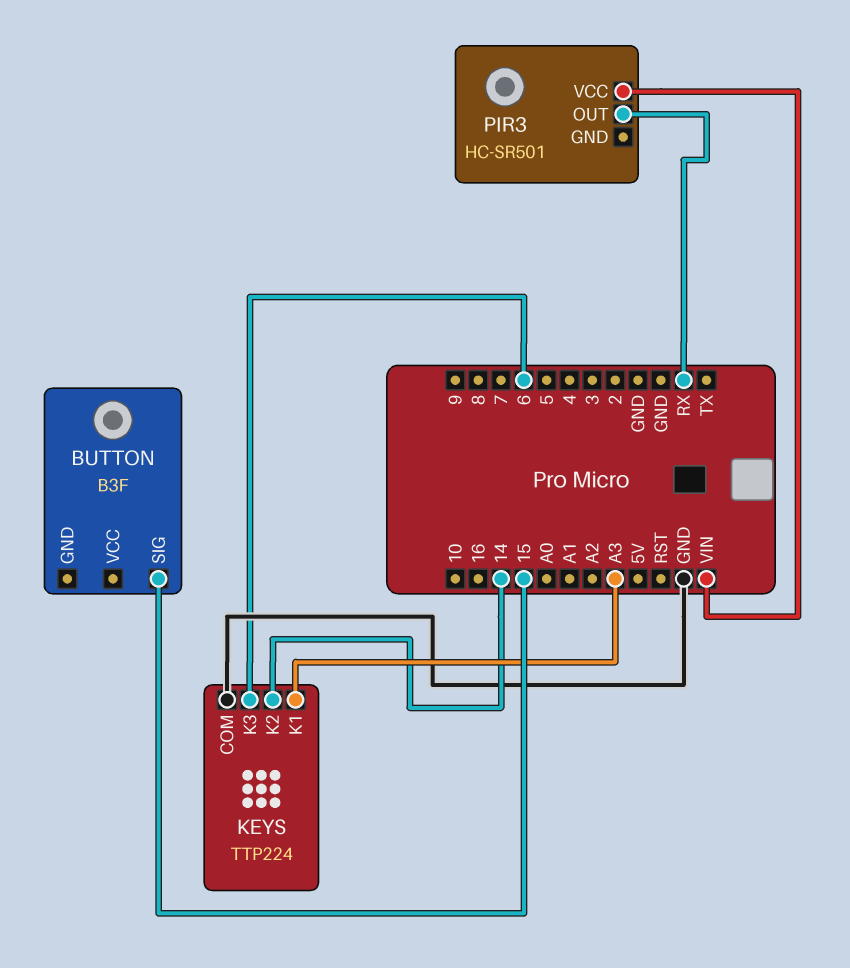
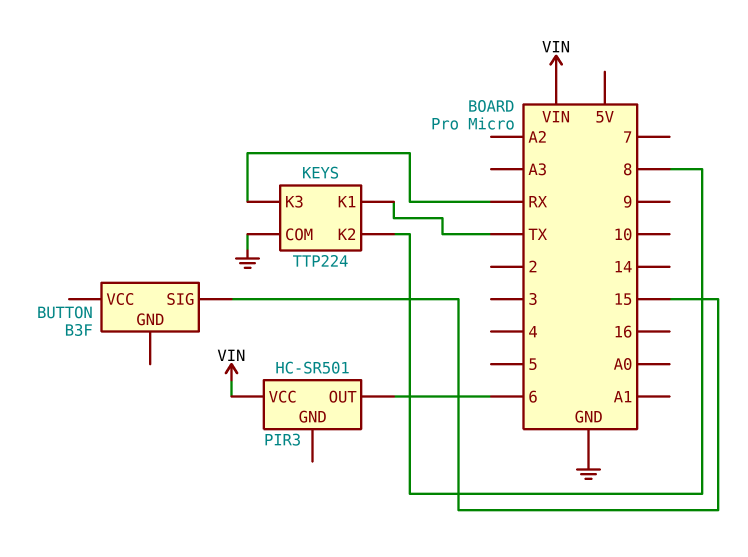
KEYS pin K1: A3 -> TX
KEYS pin K2: 14 -> 8
KEYS pin K3: 6 -> RX
PIR3 pin OUT: RX -> 6

